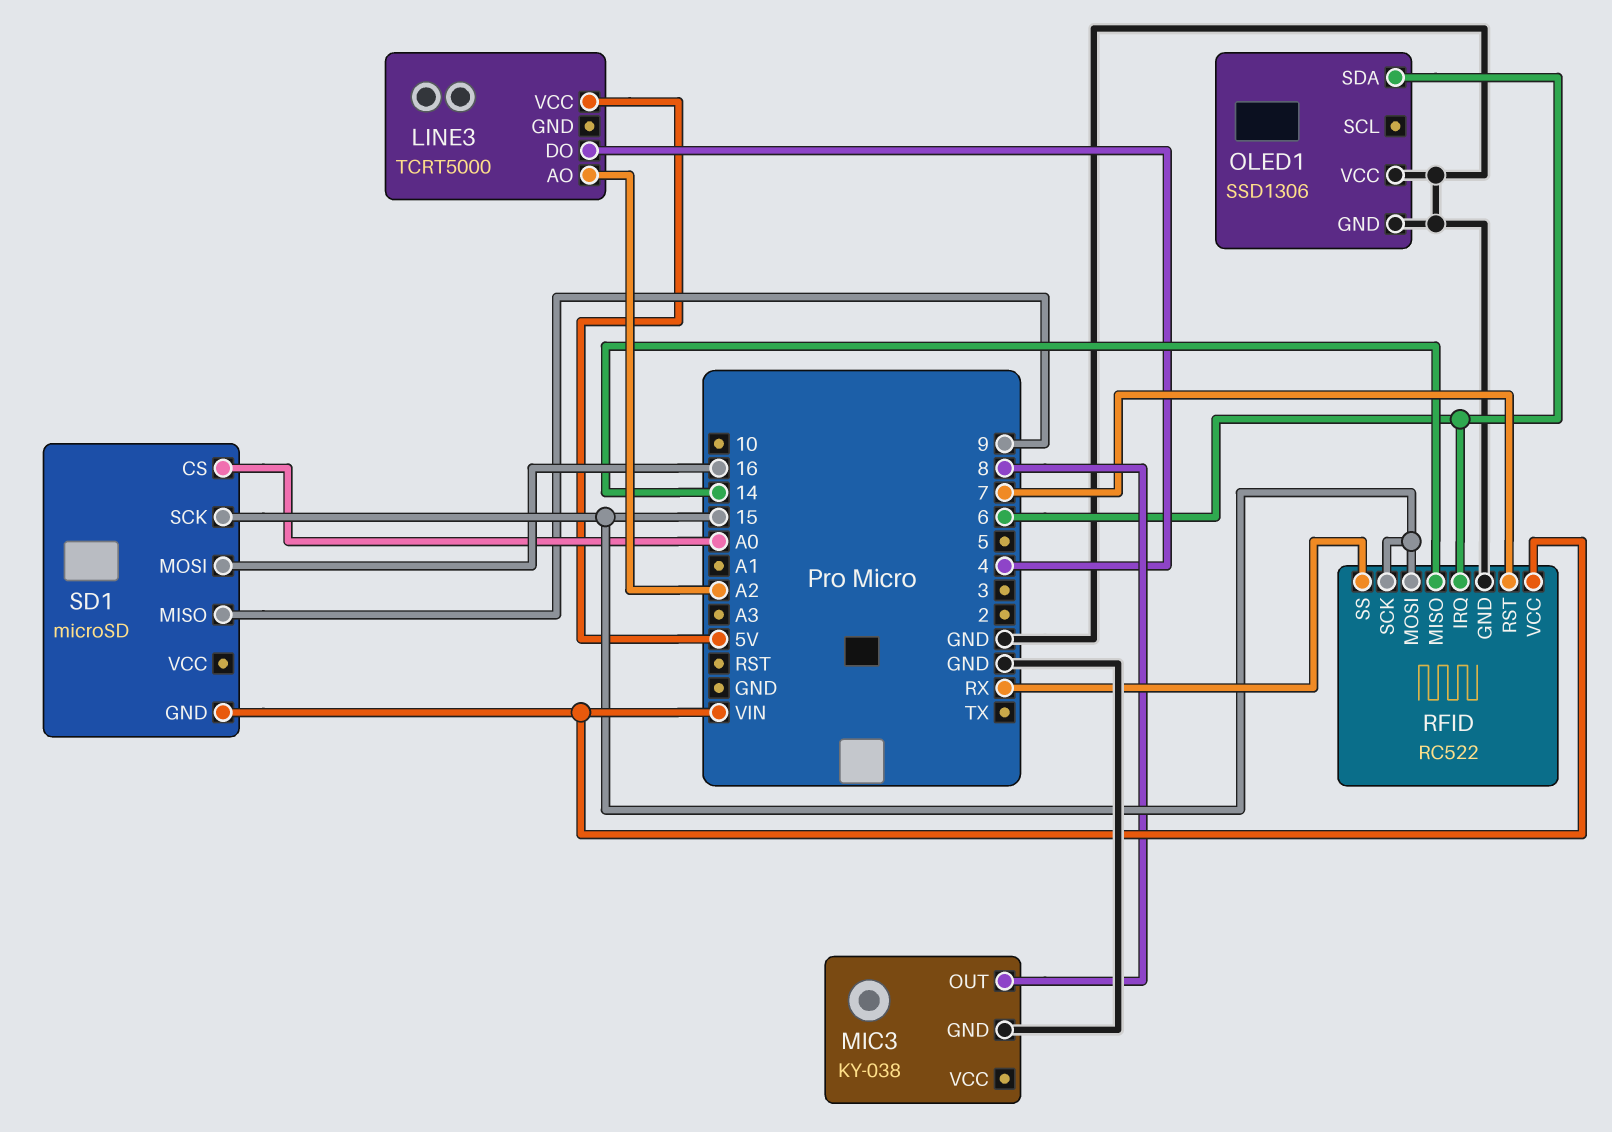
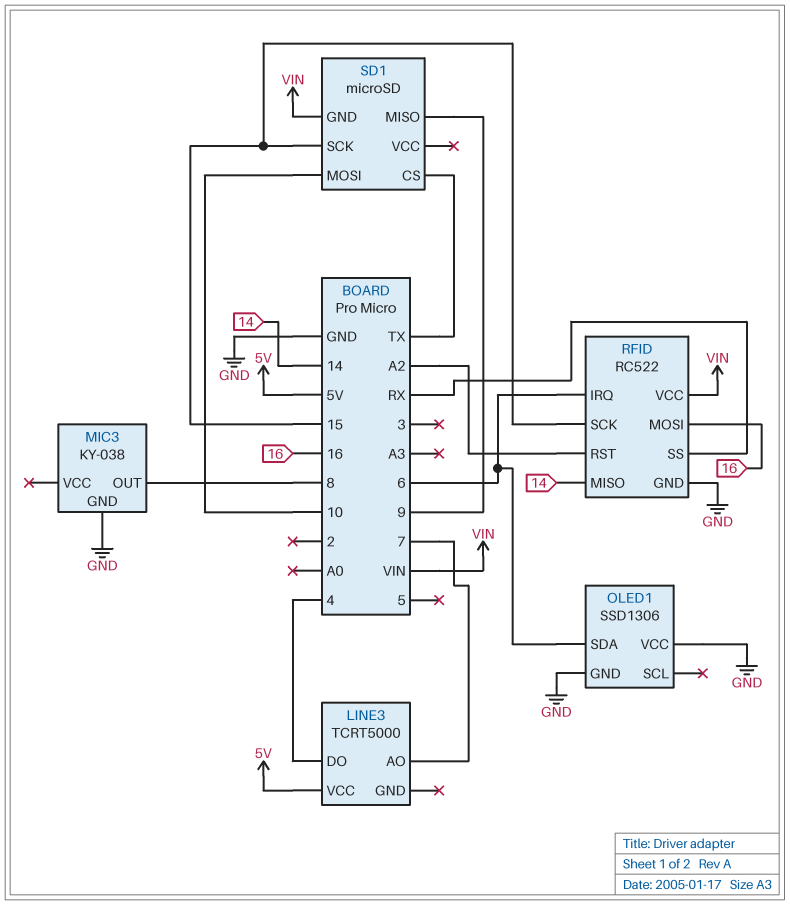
LINE3 pin AO: A2 -> 7
RFID pin MOSI: 15 -> 16
RFID pin RST: 7 -> A2
SD1 pin CS: A0 -> TX
SD1 pin MOSI: 16 -> 10

